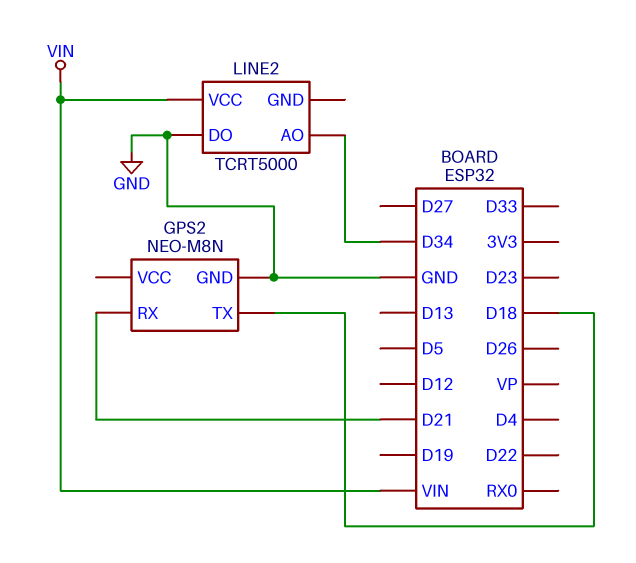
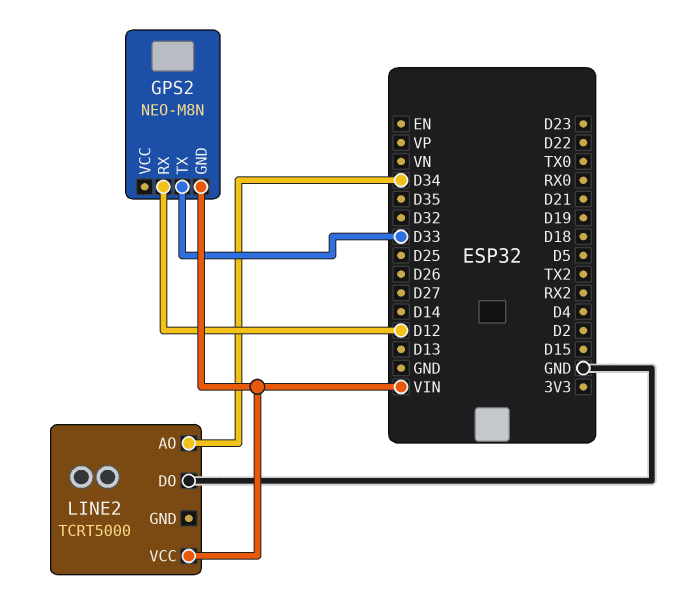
GPS2 pin GND: GND -> VIN
GPS2 pin RX: D21 -> D12
GPS2 pin TX: D18 -> D33

